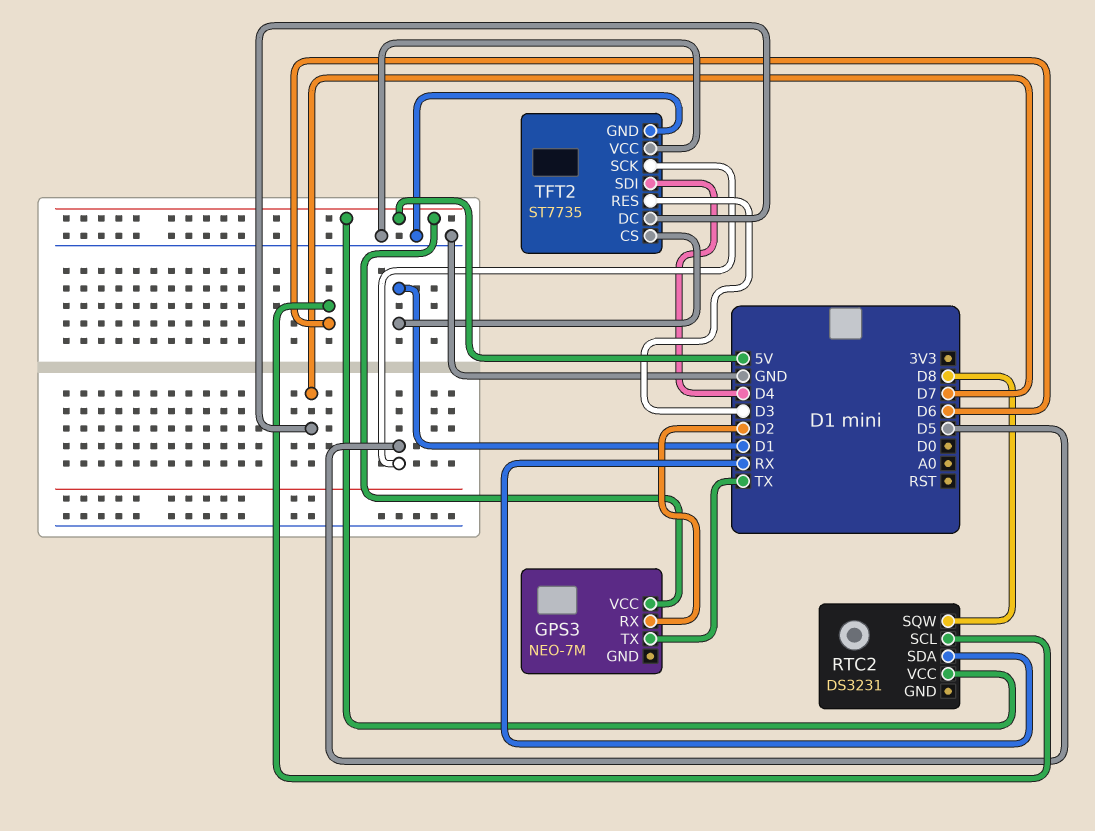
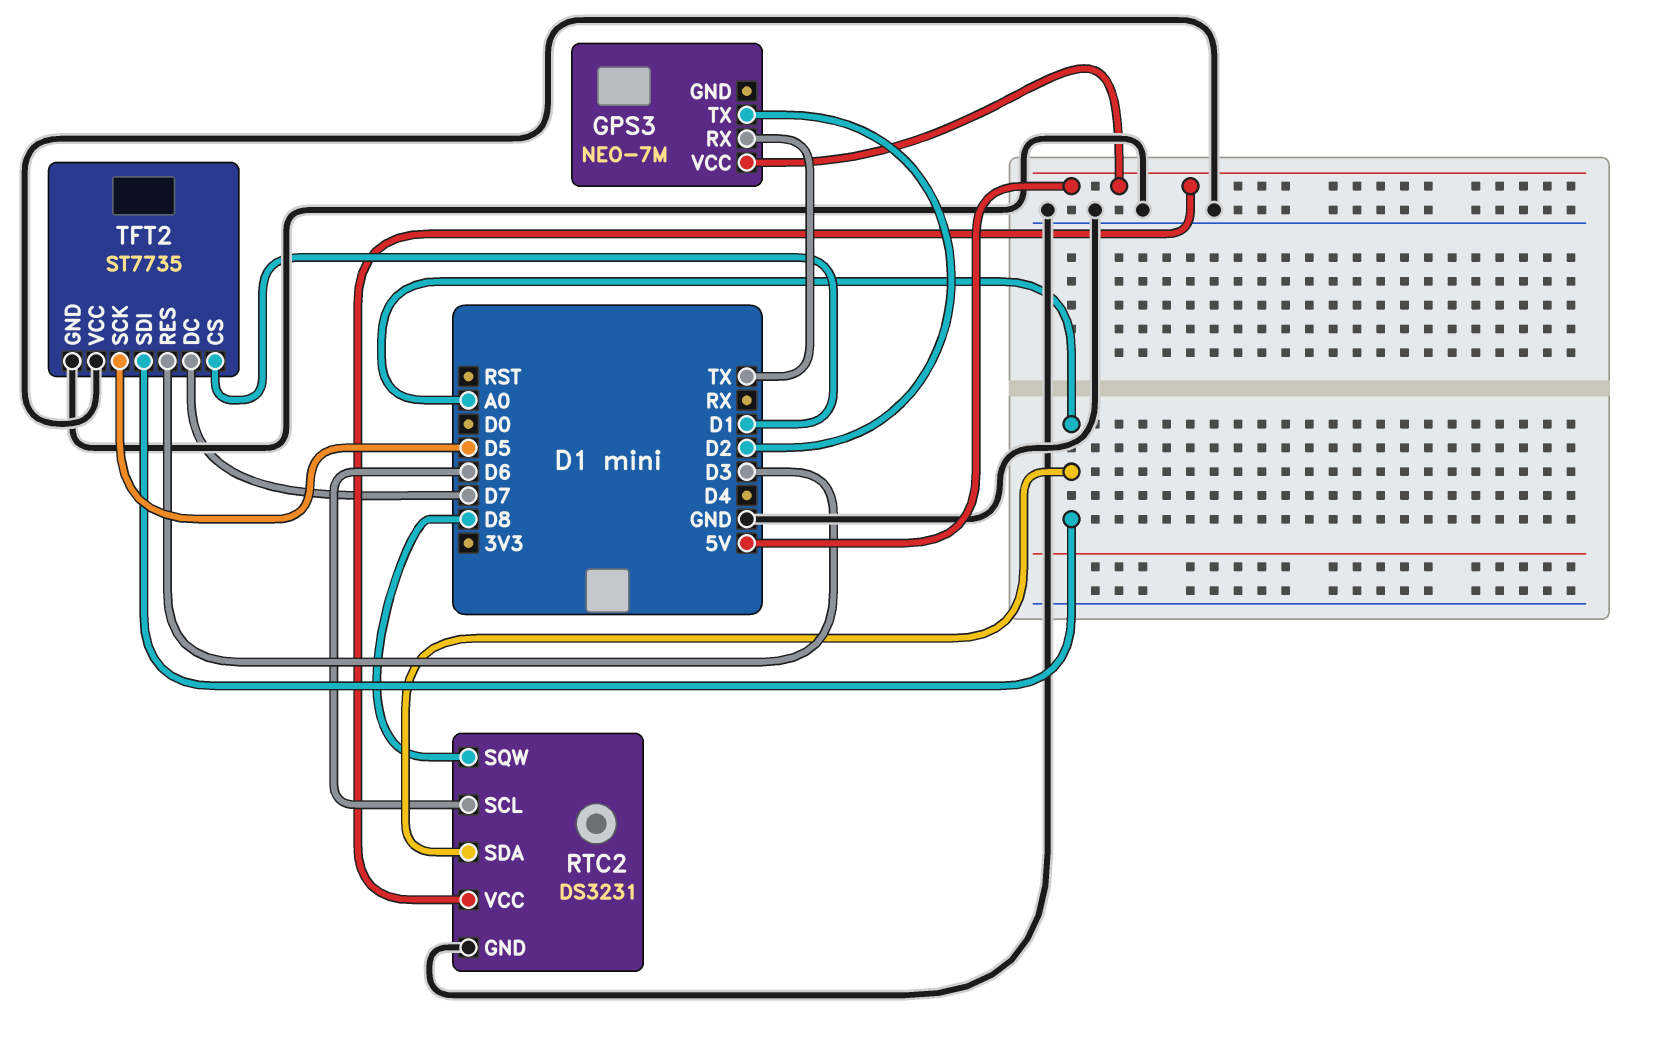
GPS3 pin RX: D2 -> TX
GPS3 pin TX: TX -> D2
RTC2 pin GND: none -> GND
RTC2 pin SDA: RX -> A0
TFT2 pin SDI: D4 -> A0

